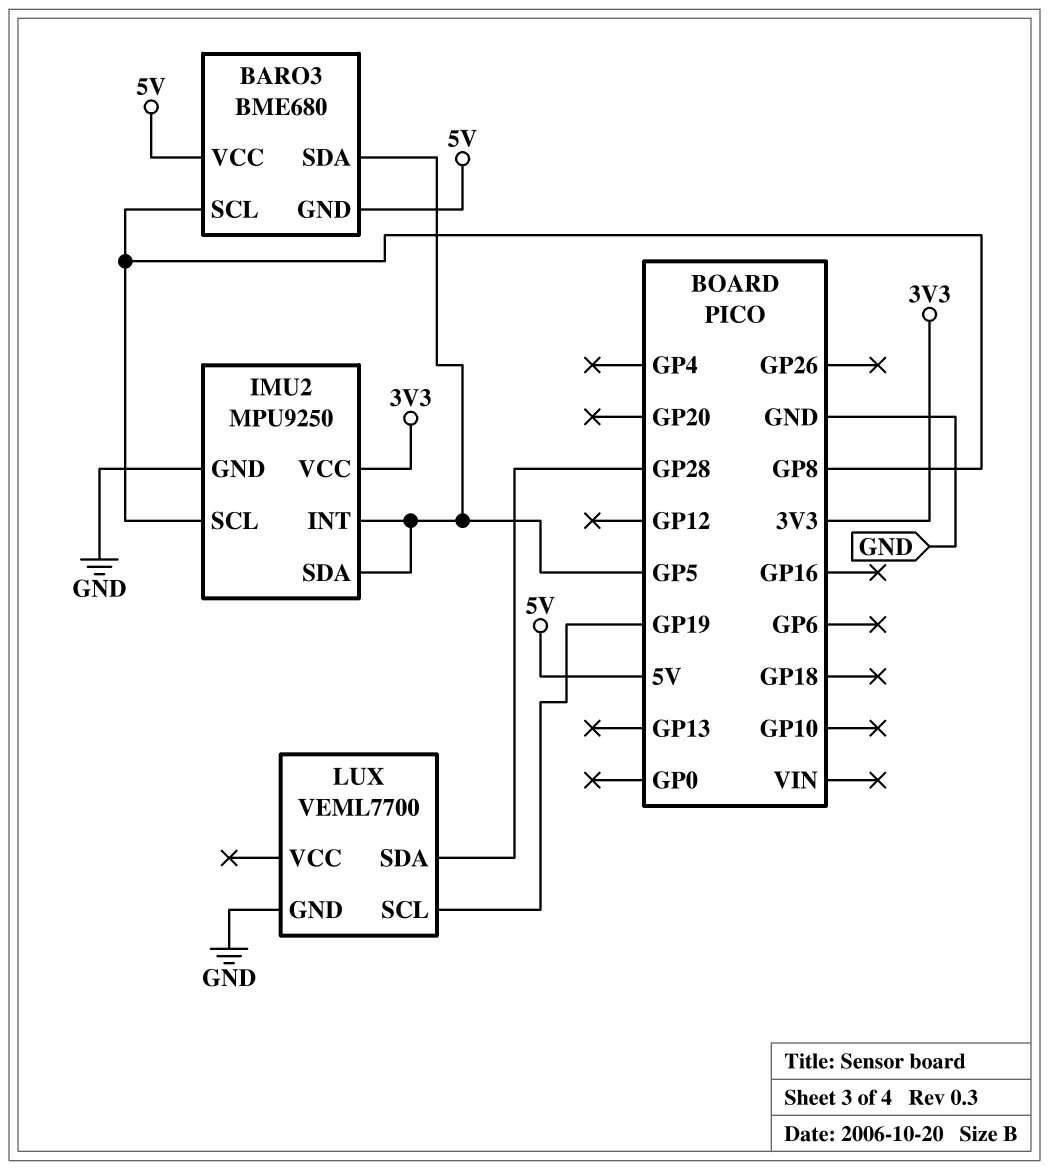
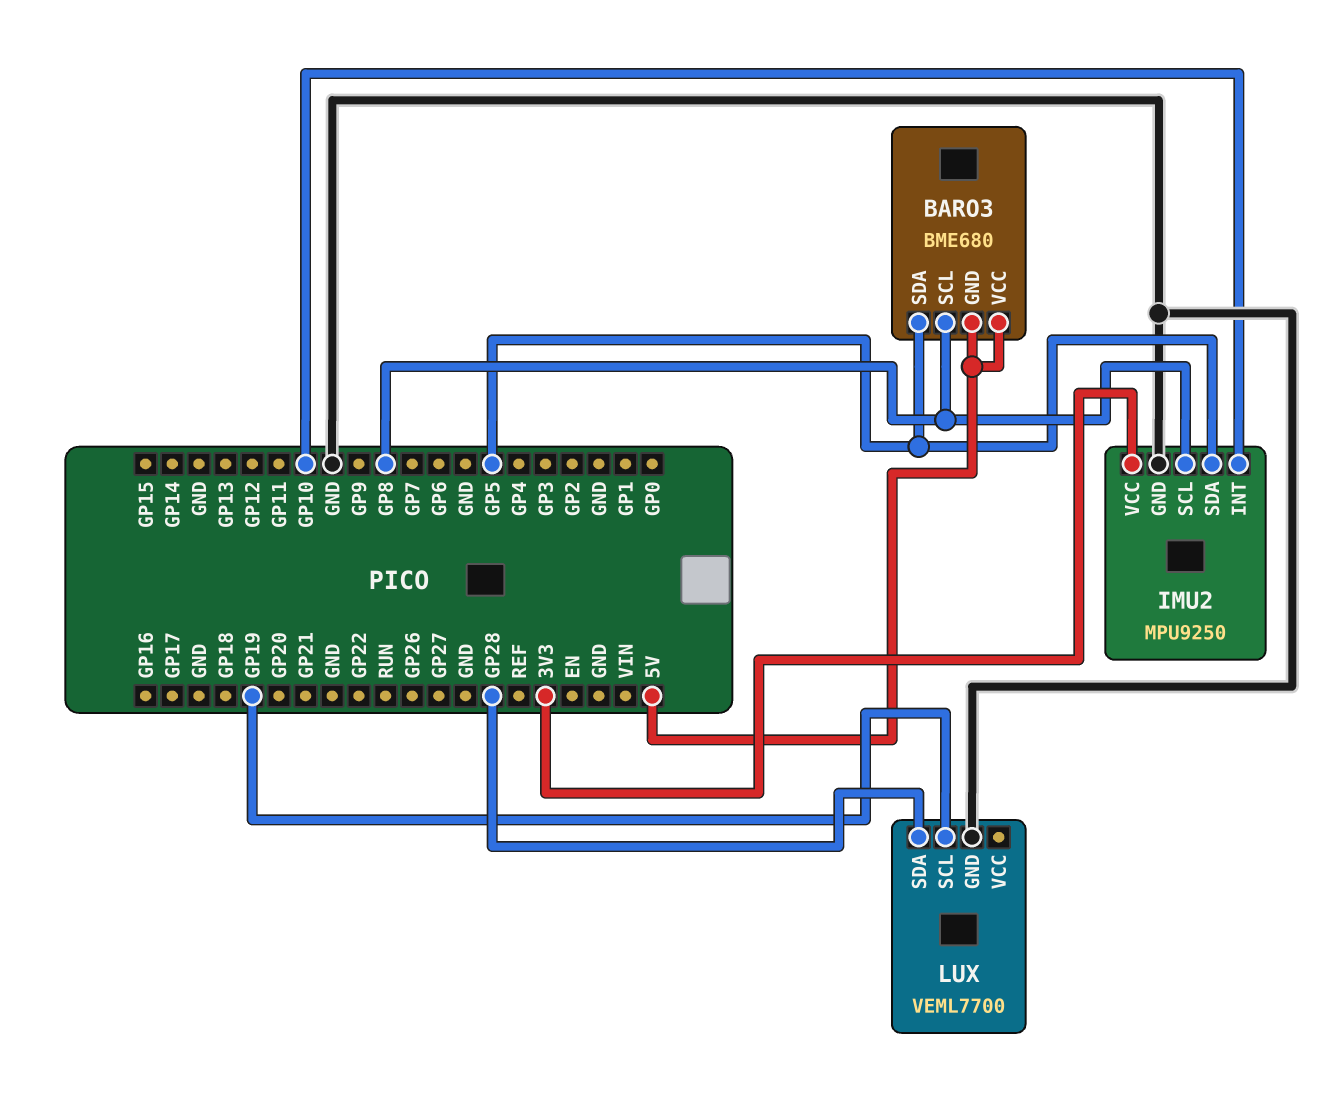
IMU2 pin INT: GP5 -> GP10

